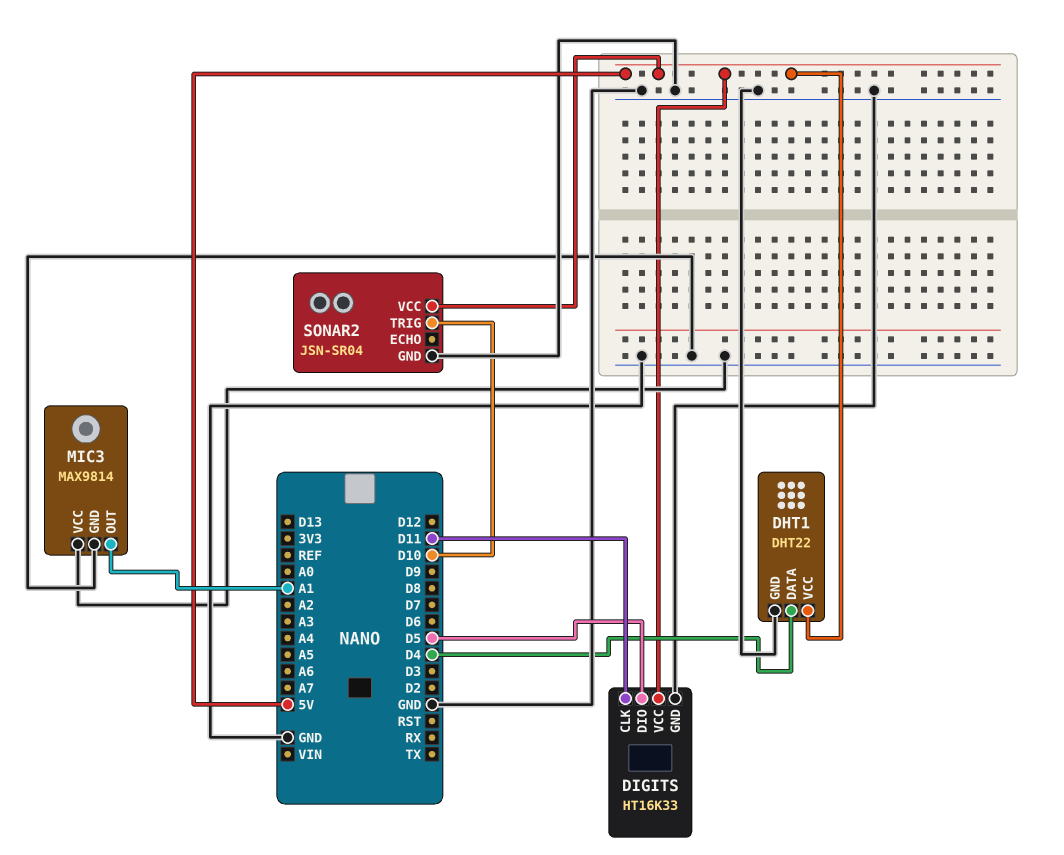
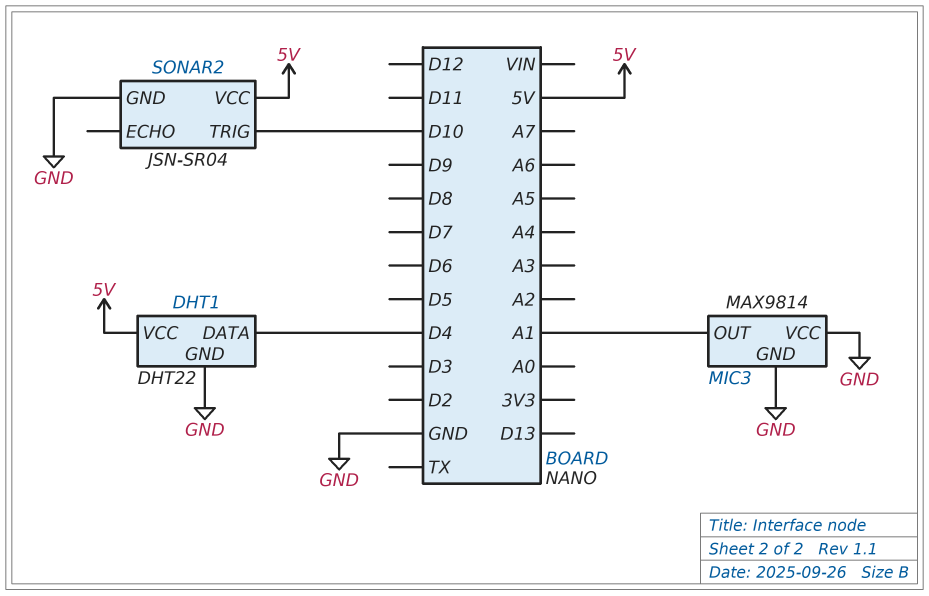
DIGITS: HT16K33 -> none
DIGITS pin CLK: D11 -> none
DIGITS pin DIO: D5 -> none
DIGITS pin GND: GND -> none
DIGITS pin VCC: 5V -> none

